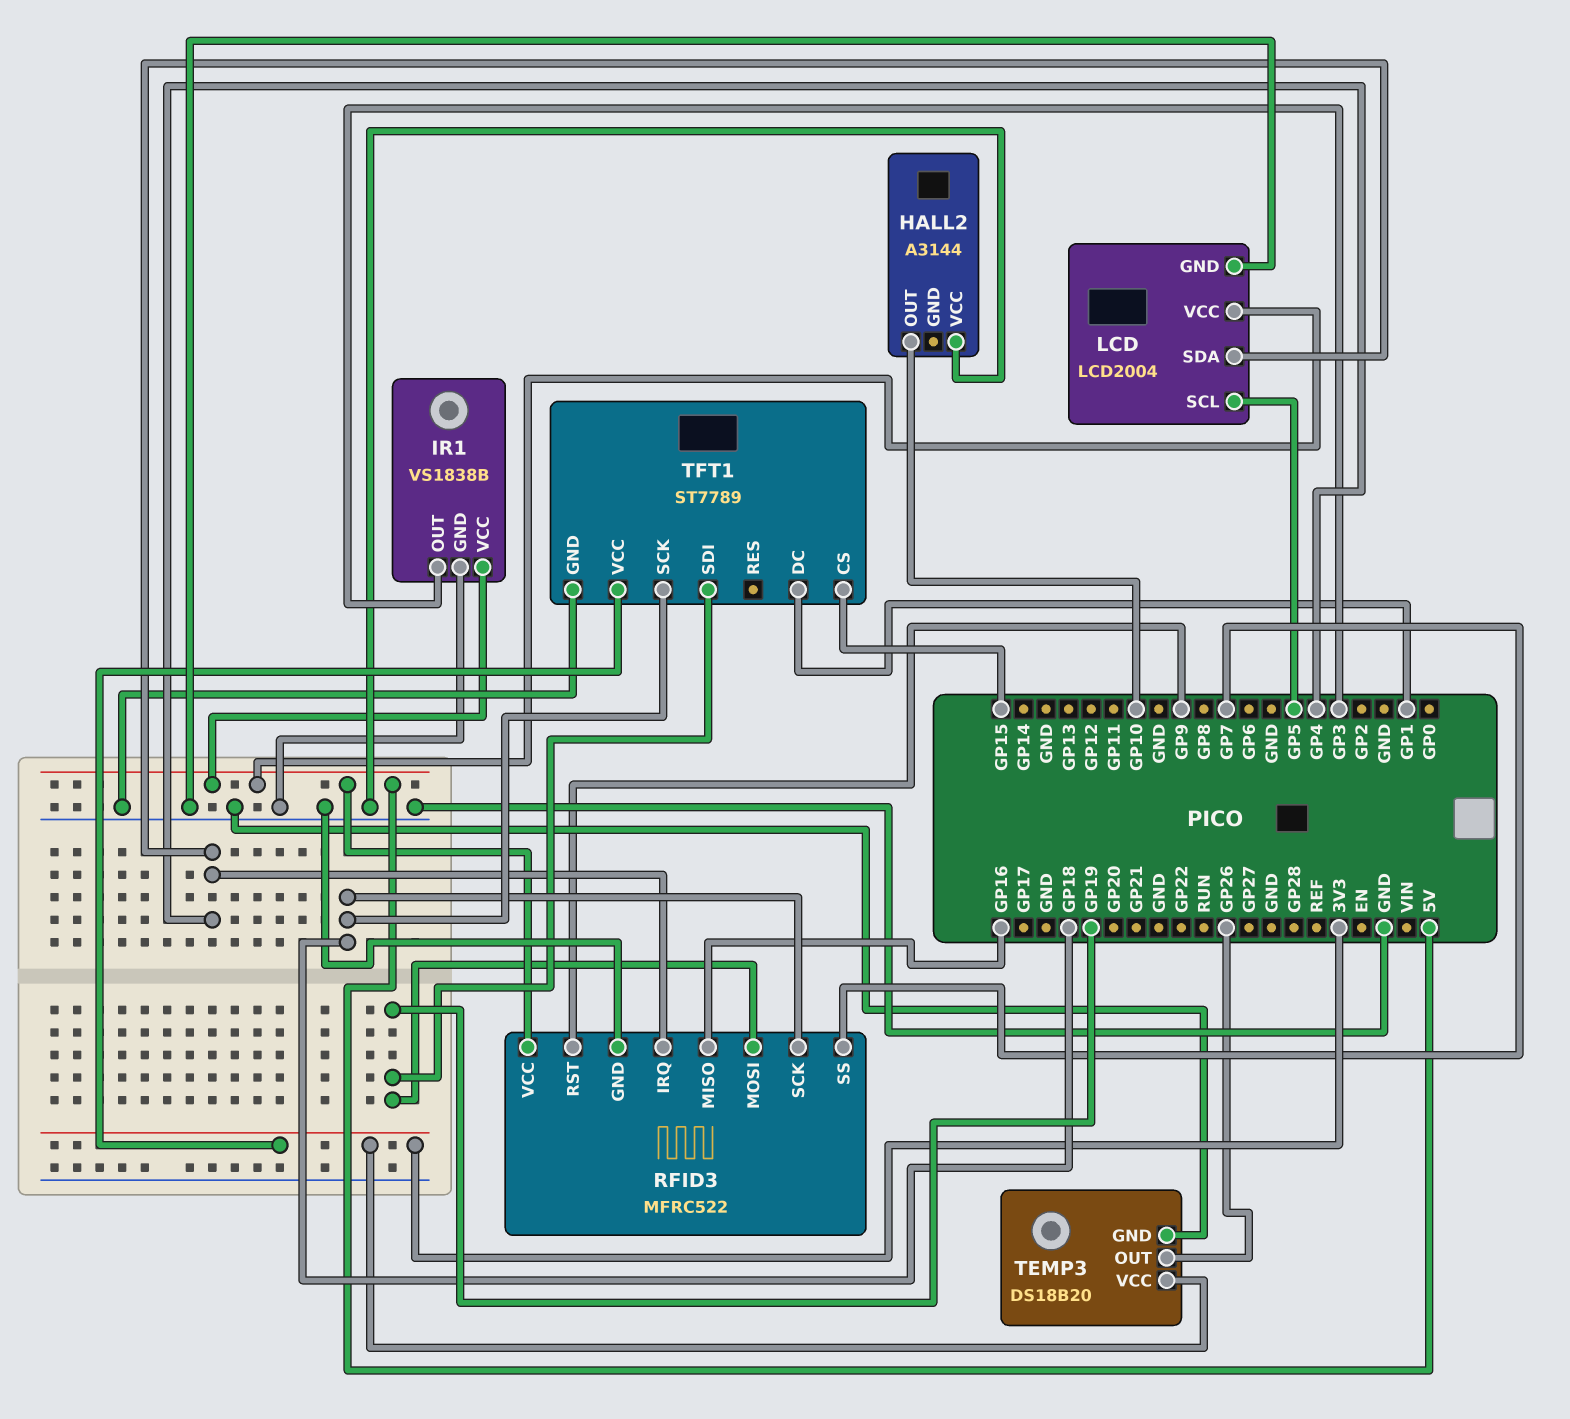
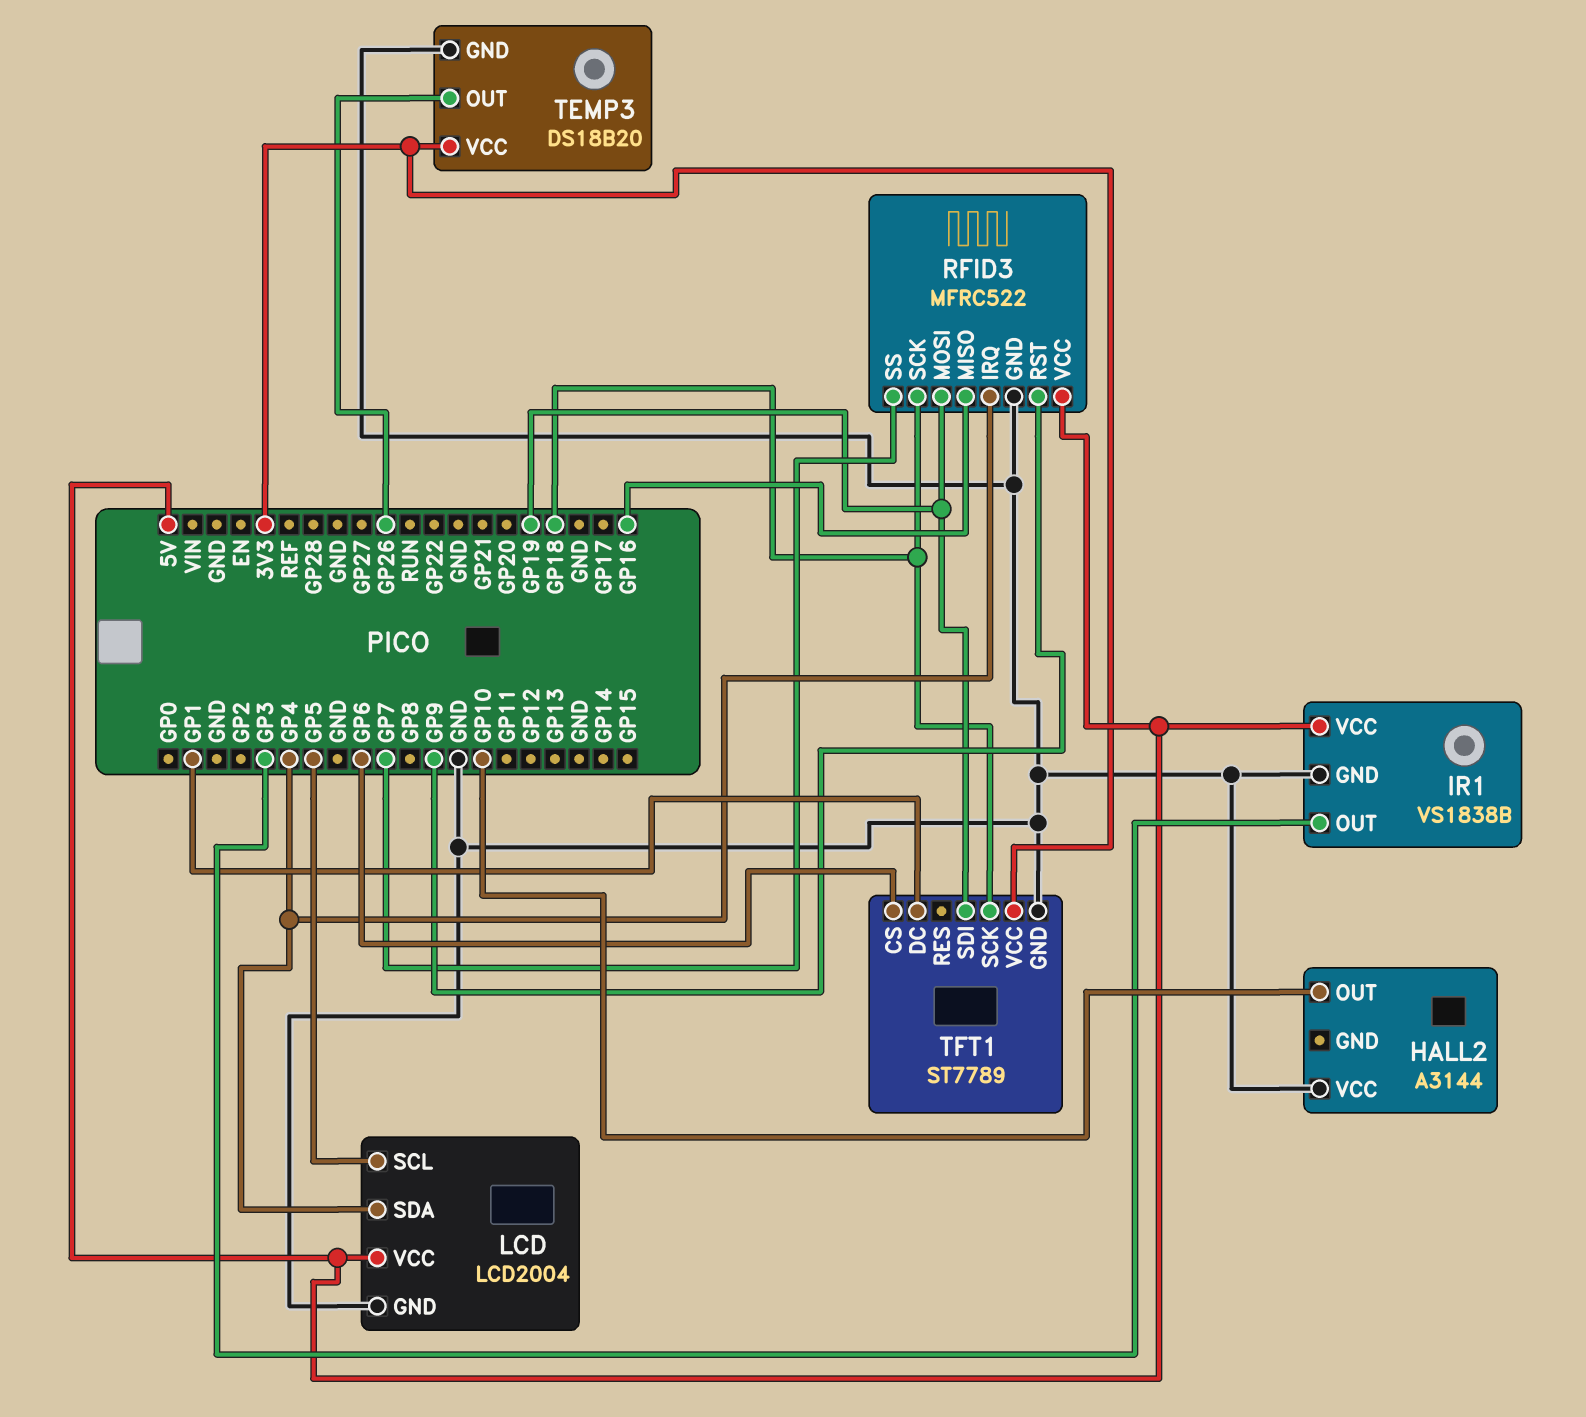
TFT1 pin CS: GP15 -> GP6

